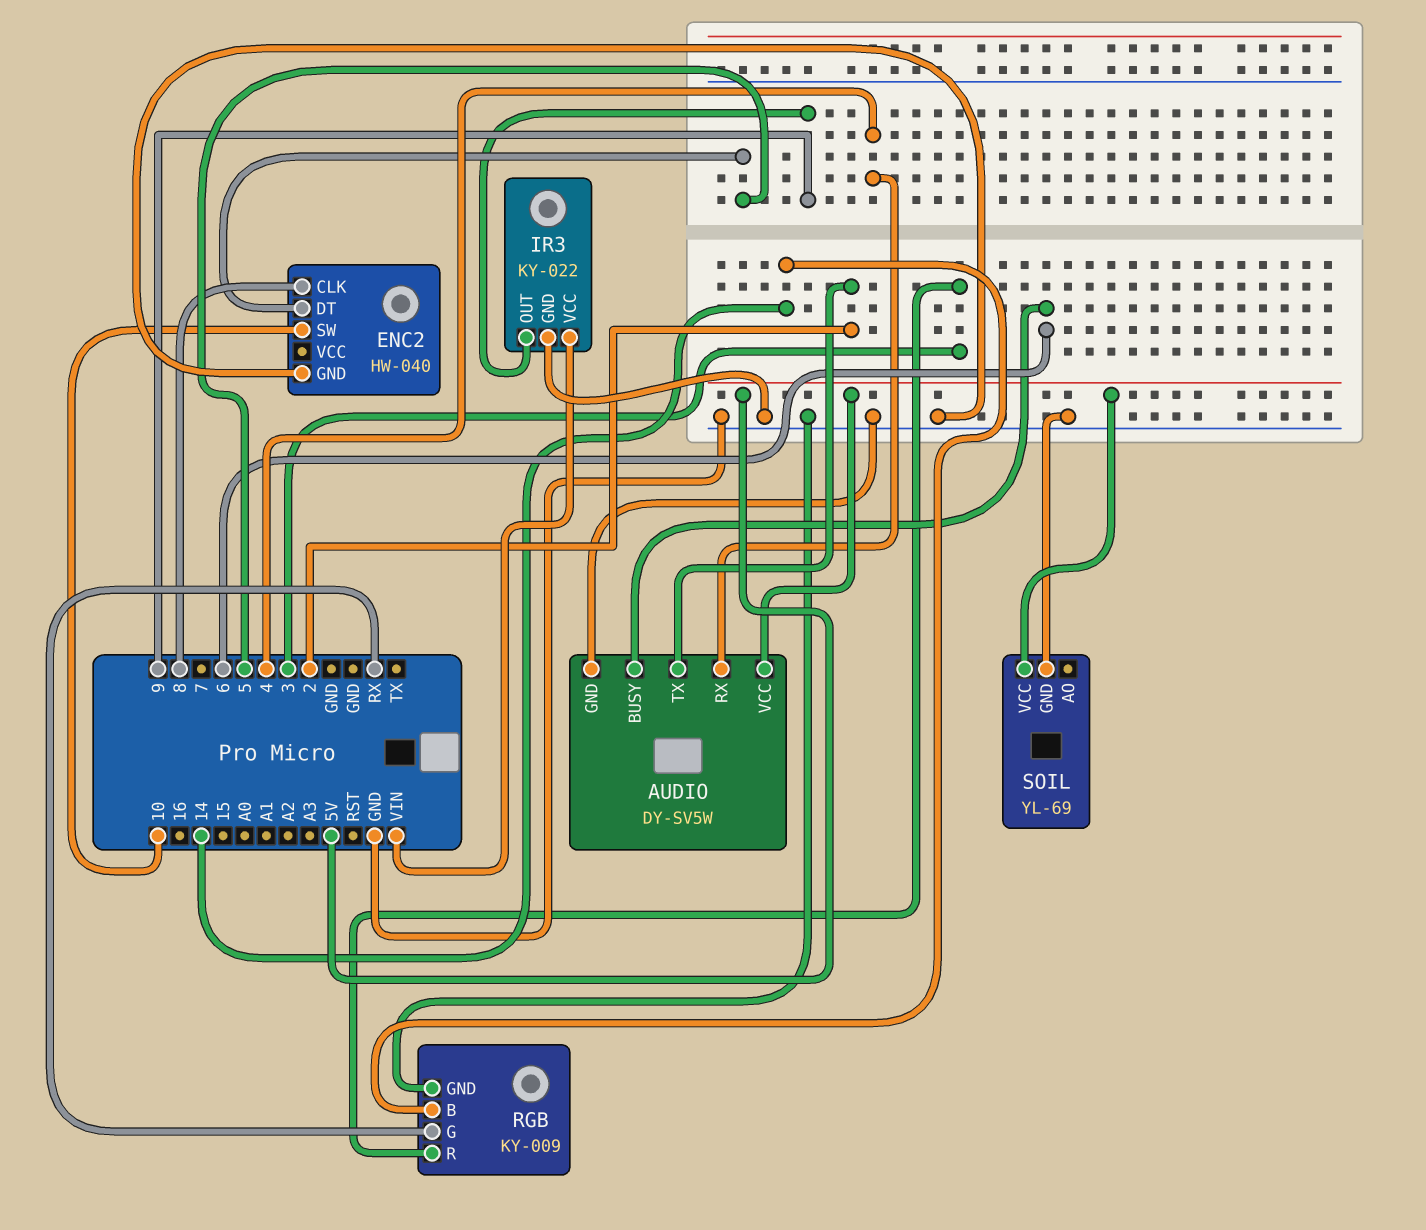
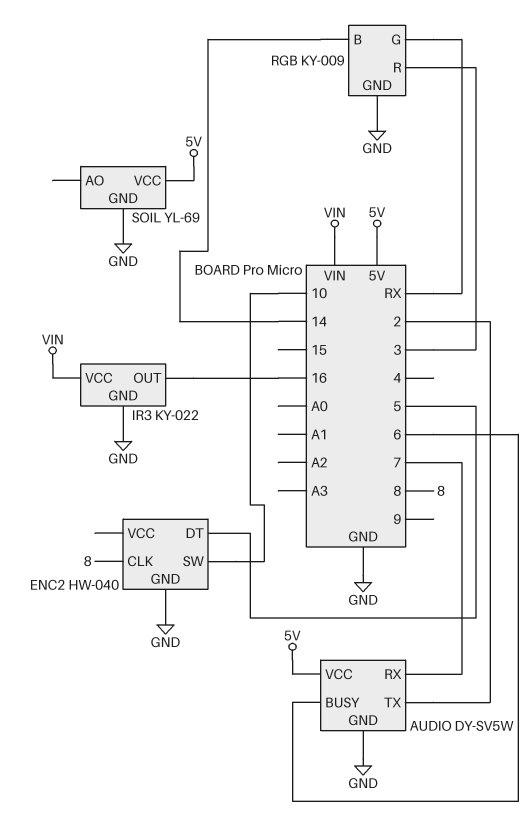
AUDIO pin RX: 4 -> 7
IR3 pin OUT: 9 -> 16

